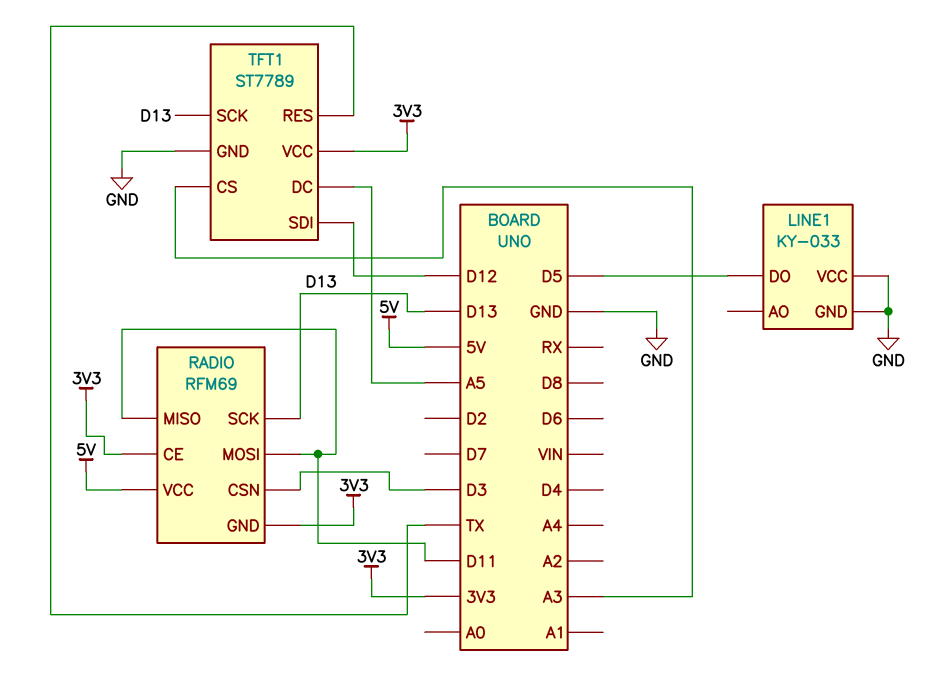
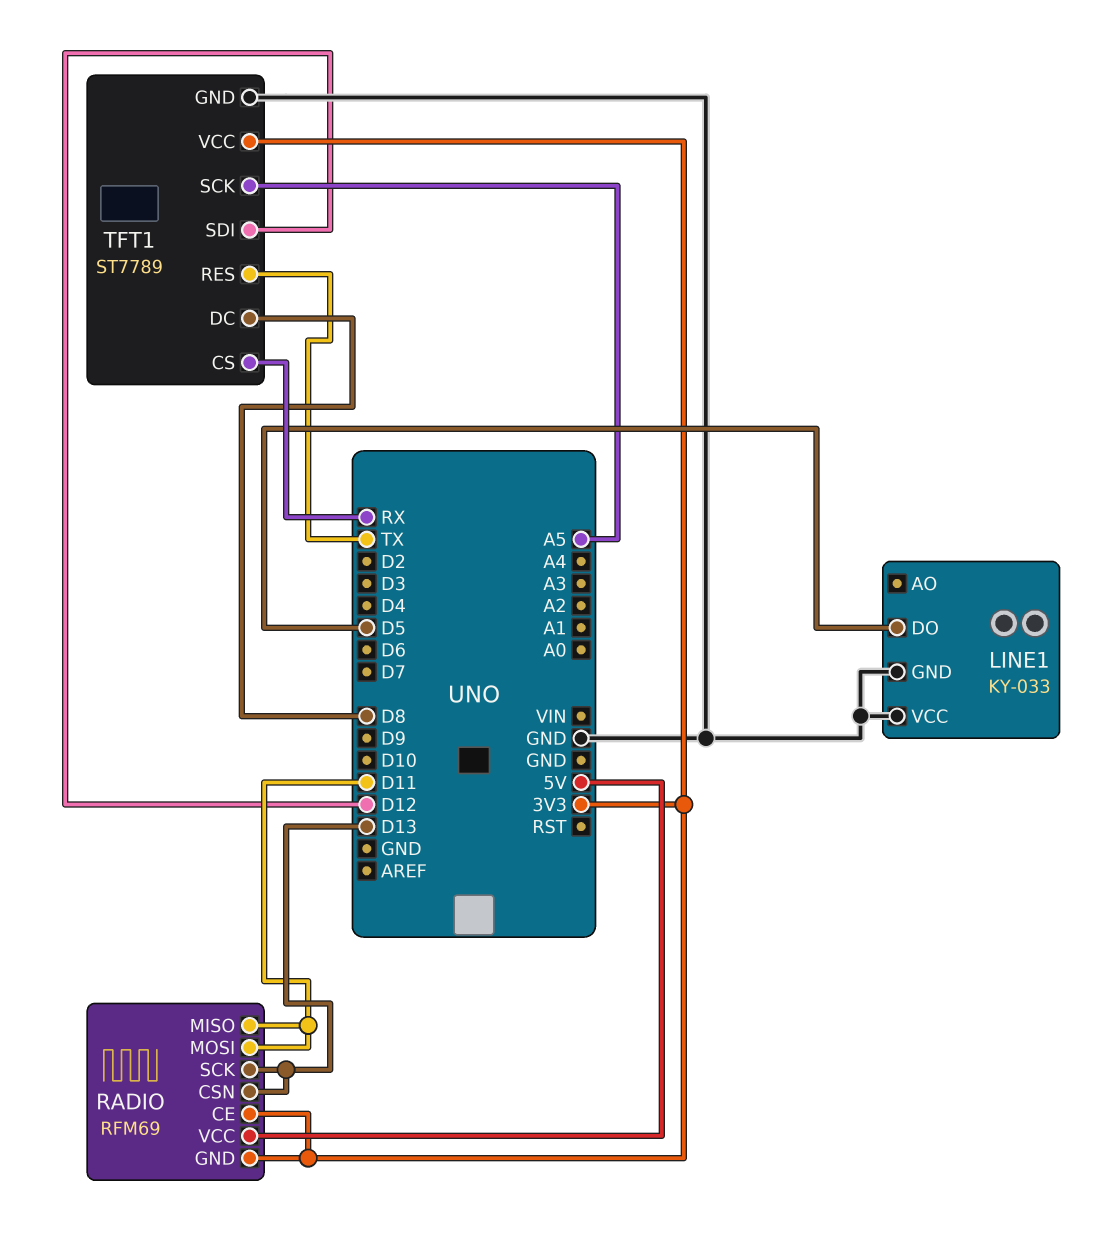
RADIO pin CSN: D3 -> D13
TFT1 pin CS: A3 -> RX
TFT1 pin DC: A5 -> D8
TFT1 pin SCK: D13 -> A5

